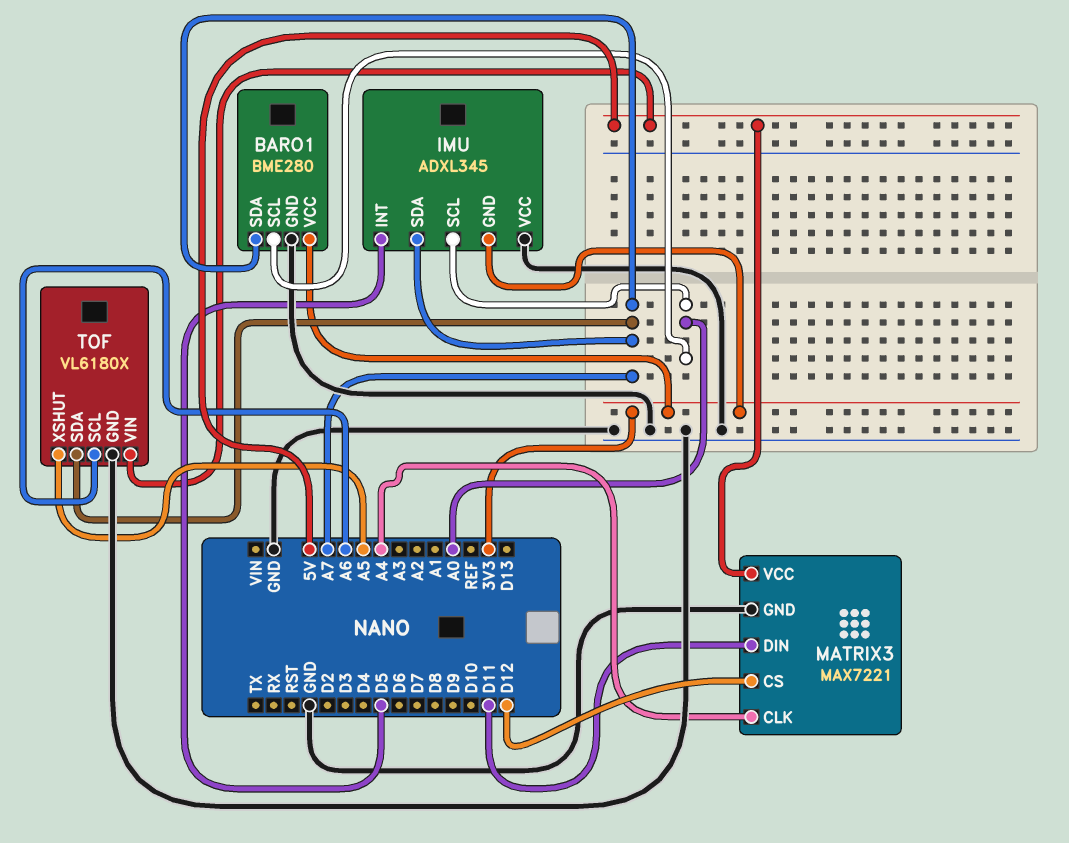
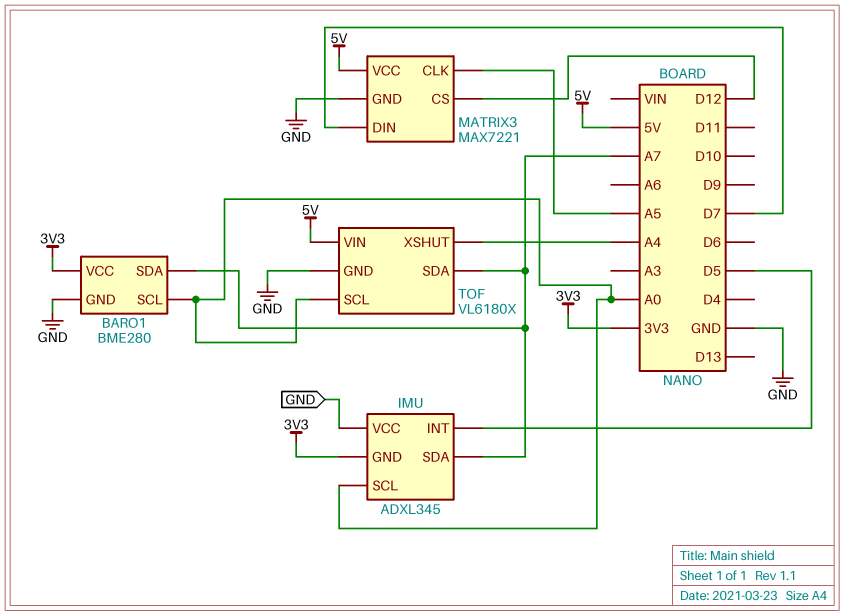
MATRIX3 pin CLK: A4 -> A5
MATRIX3 pin DIN: D11 -> D7
TOF pin SCL: A6 -> A0
TOF pin XSHUT: A5 -> A4

